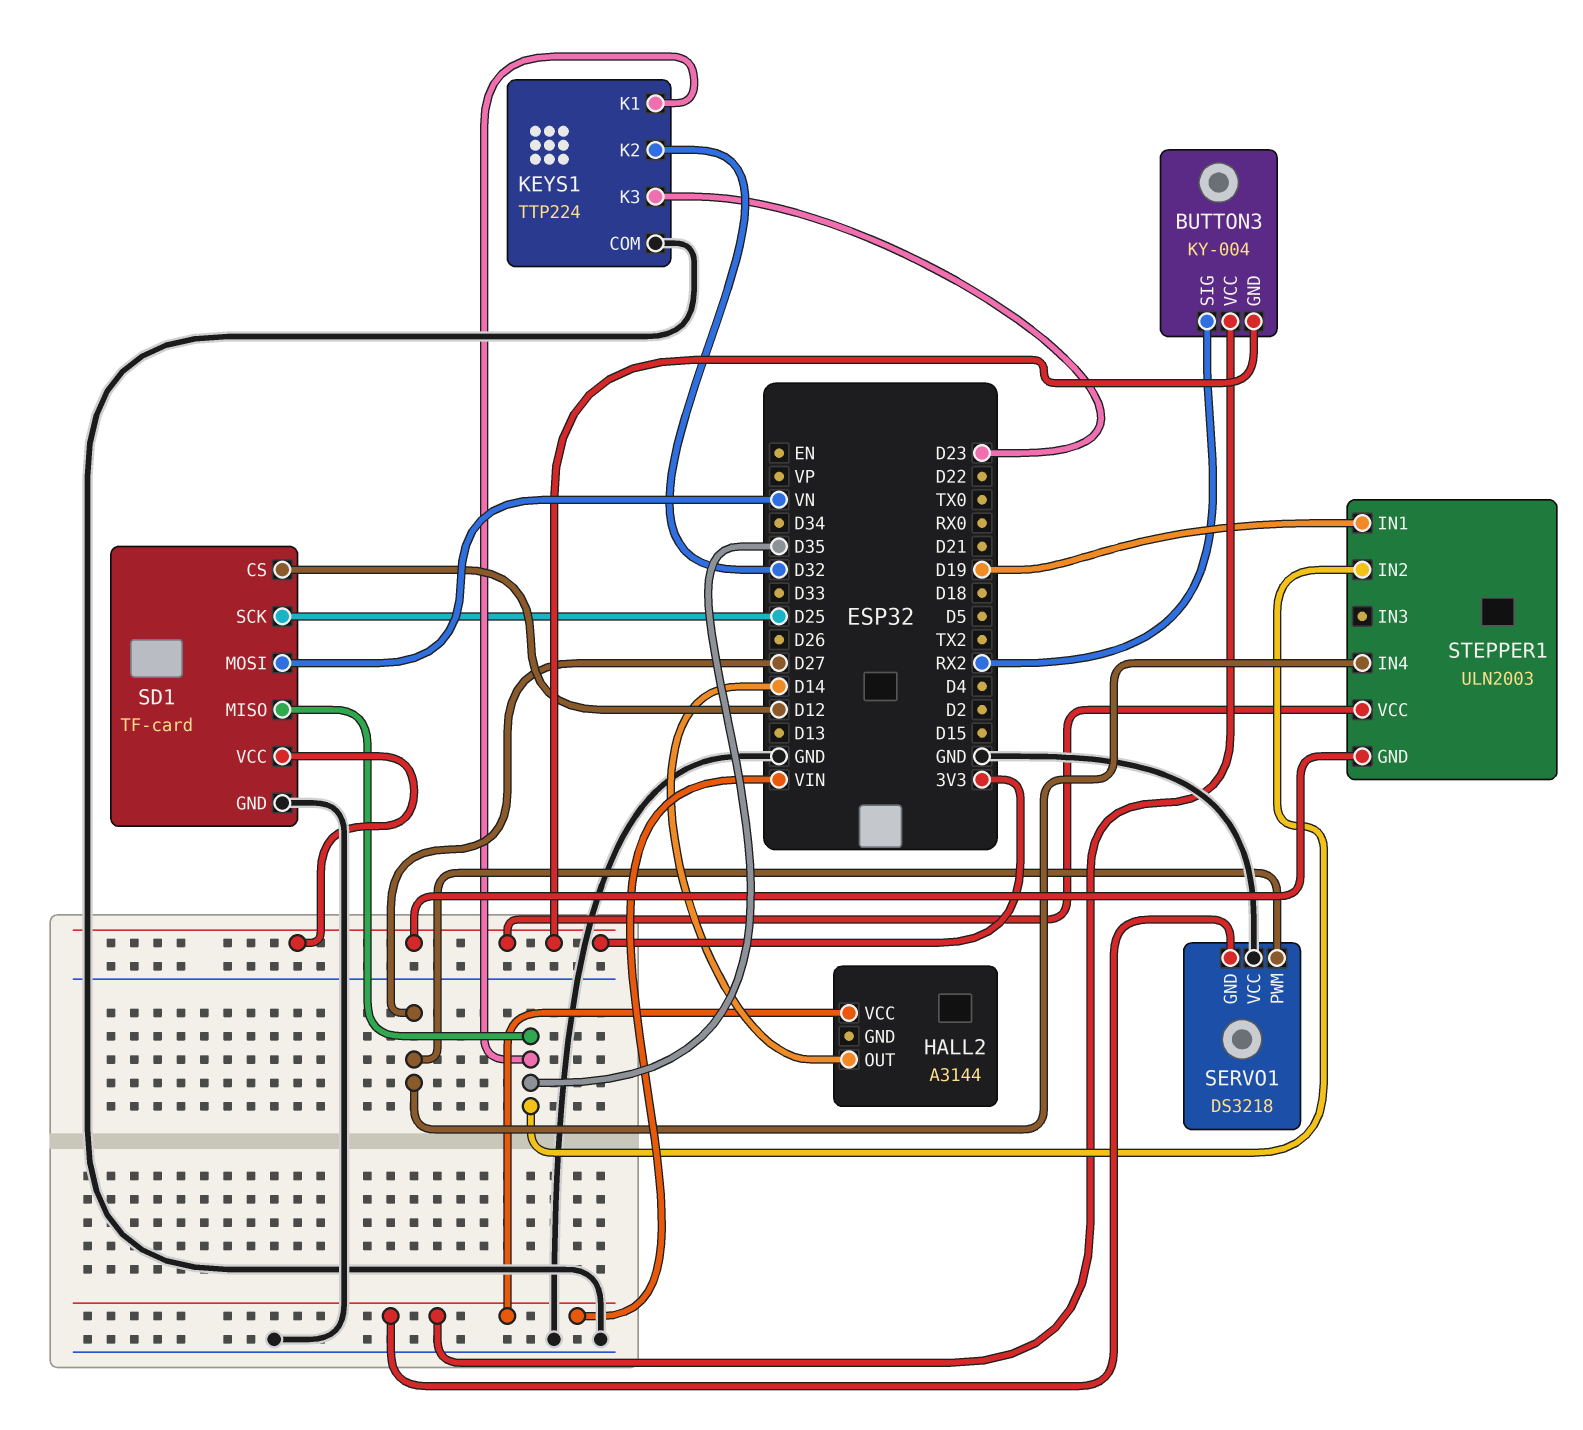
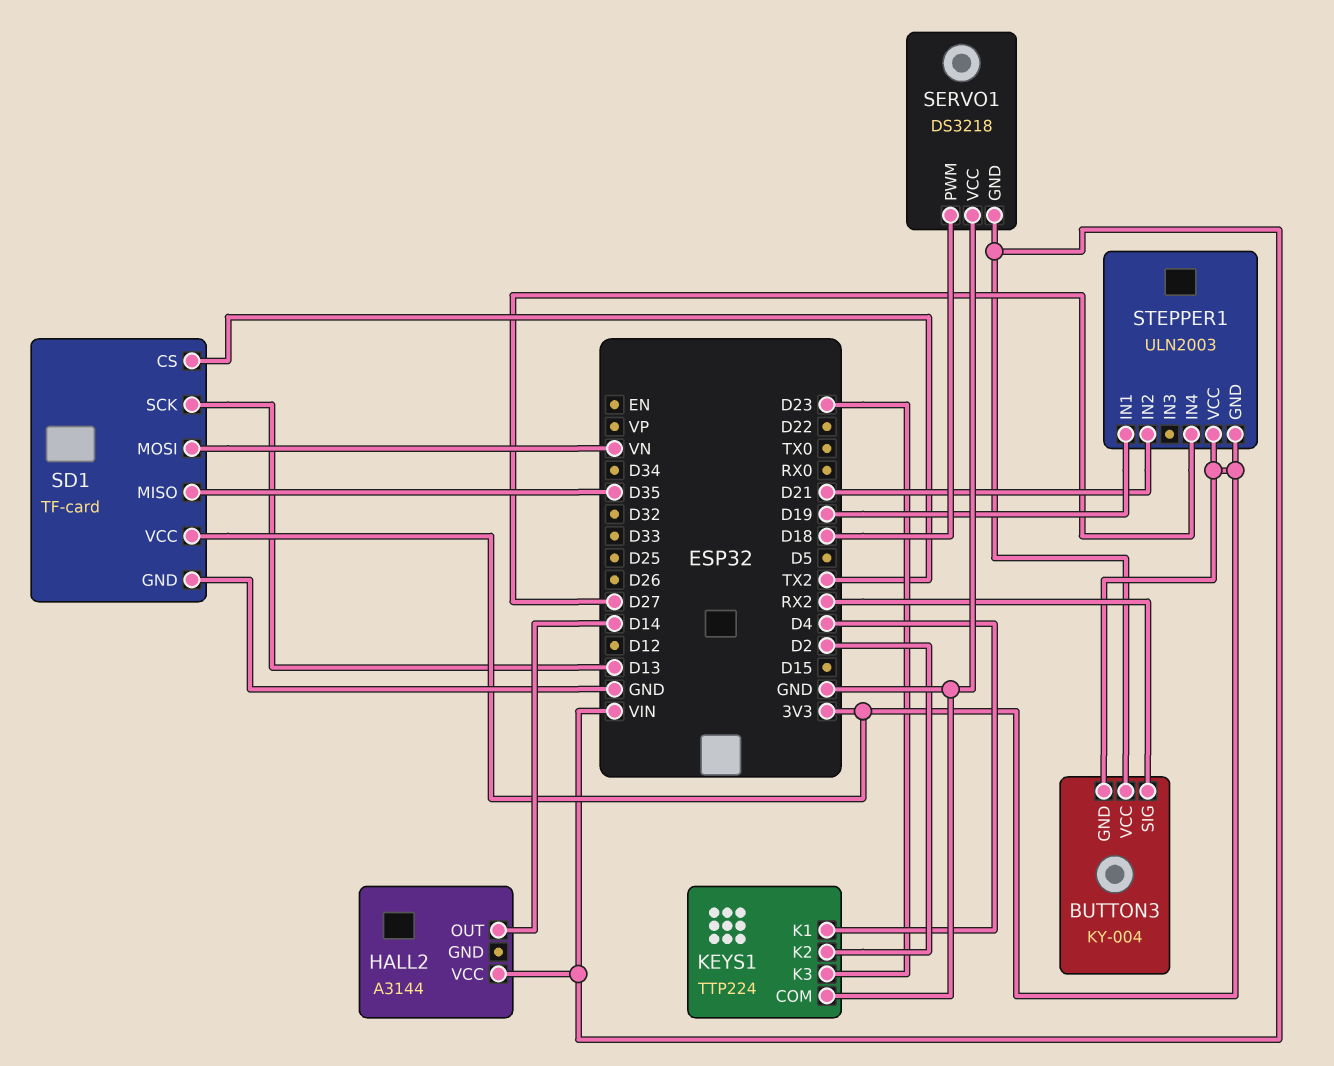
KEYS1 pin K1: D35 -> D4
KEYS1 pin K2: D32 -> D2
SD1 pin CS: D12 -> TX2
SD1 pin SCK: D25 -> D13
SERVO1 pin PWM: D27 -> D18
STEPPER1 pin IN2: D35 -> D21

